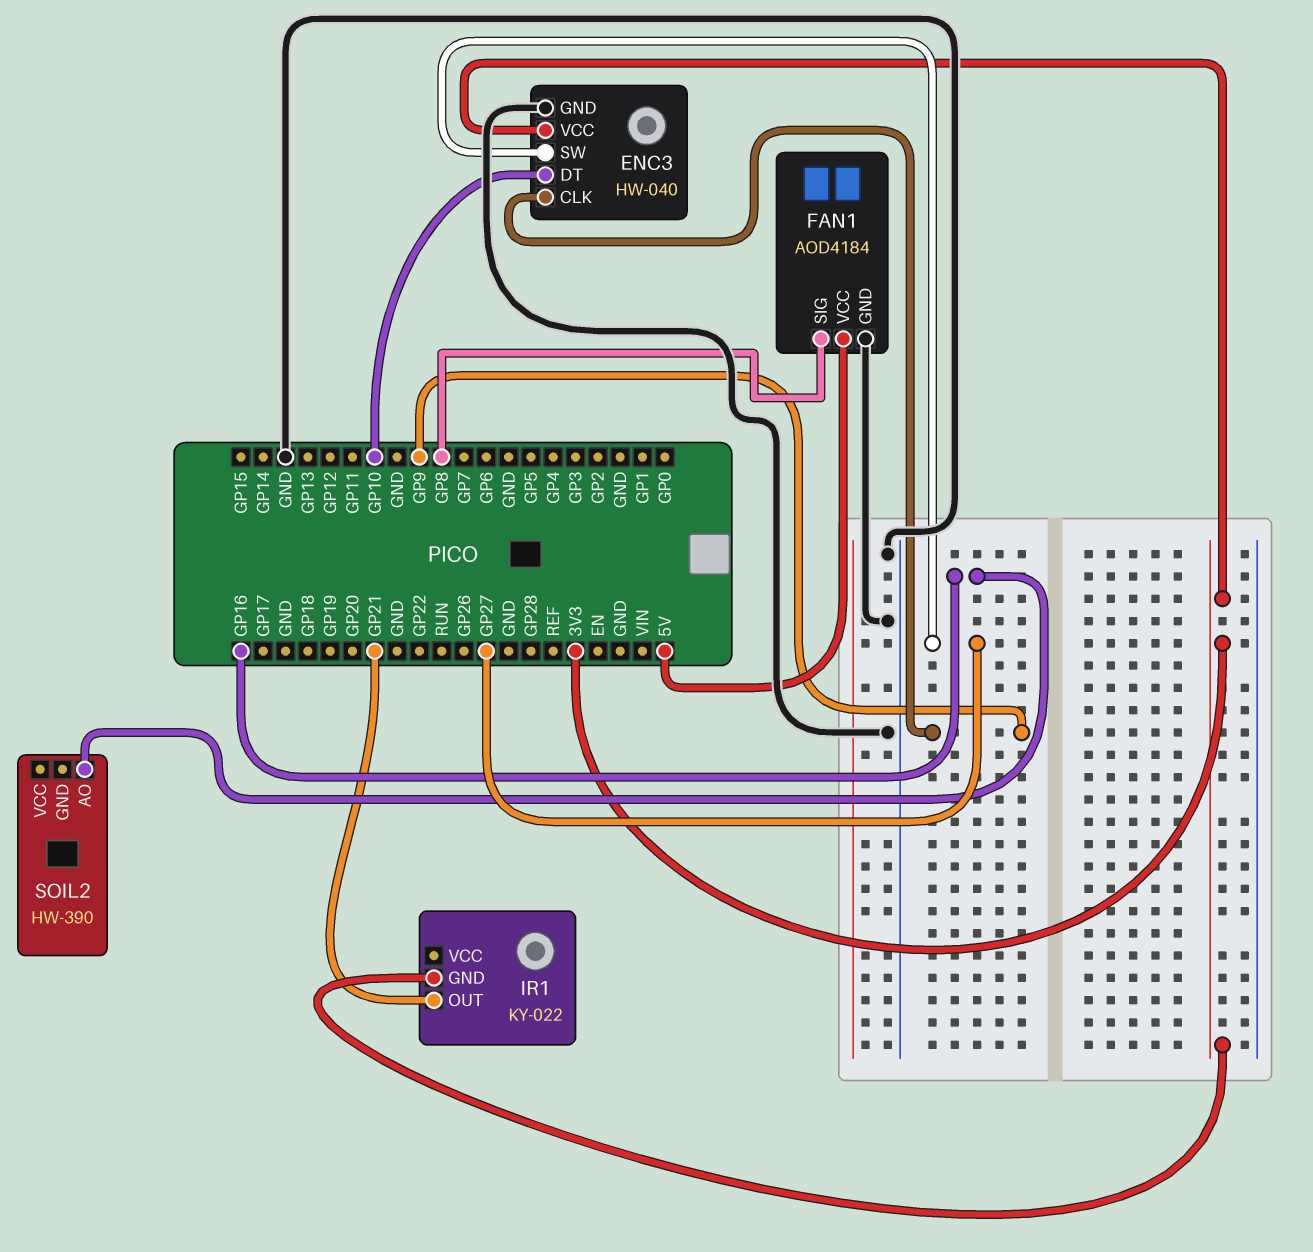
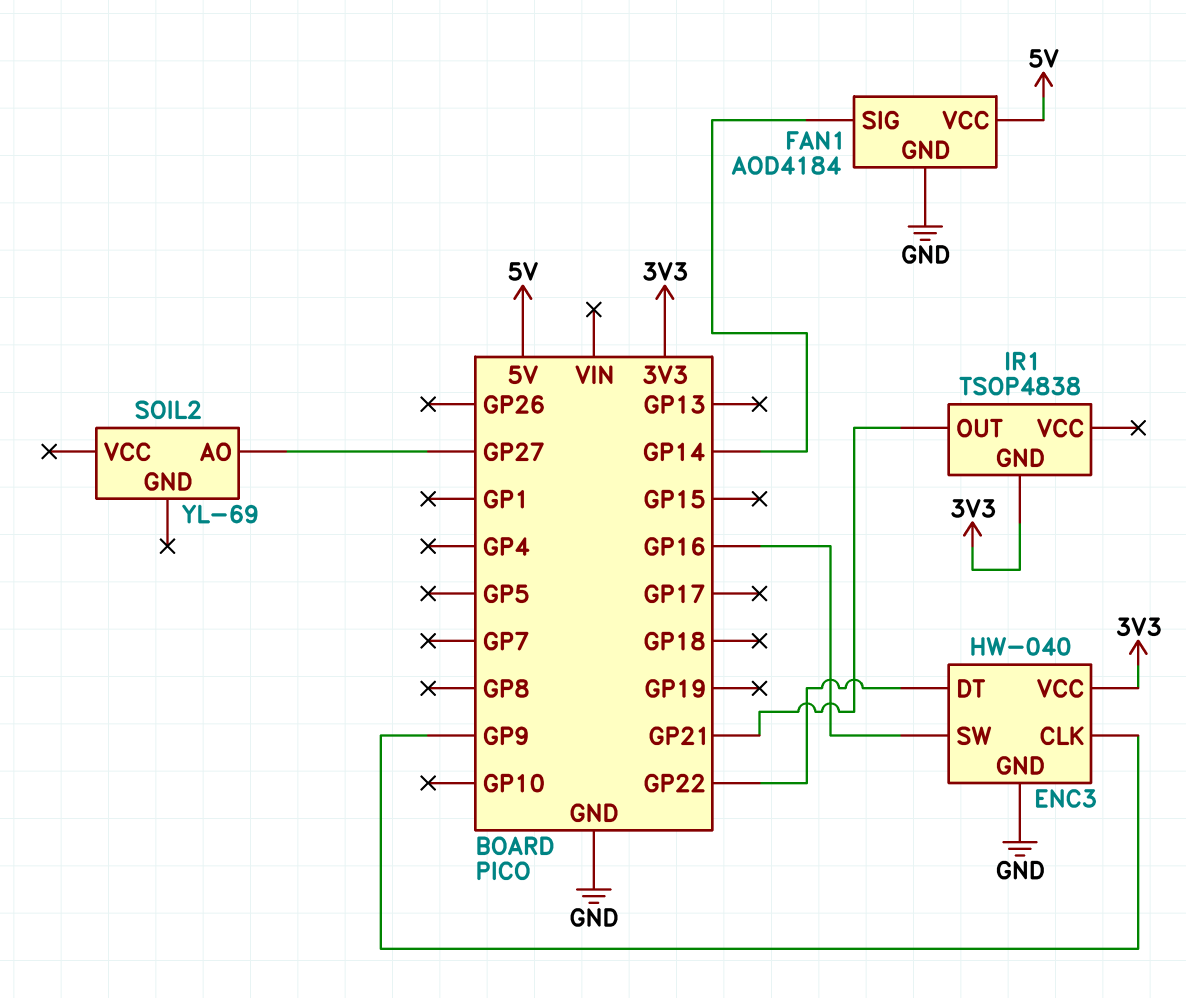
ENC3 pin DT: GP10 -> GP22
ENC3 pin SW: GP27 -> GP16
FAN1 pin SIG: GP8 -> GP14
IR1: KY-022 -> TSOP4838
SOIL2: HW-390 -> YL-69
SOIL2 pin AO: GP16 -> GP27

